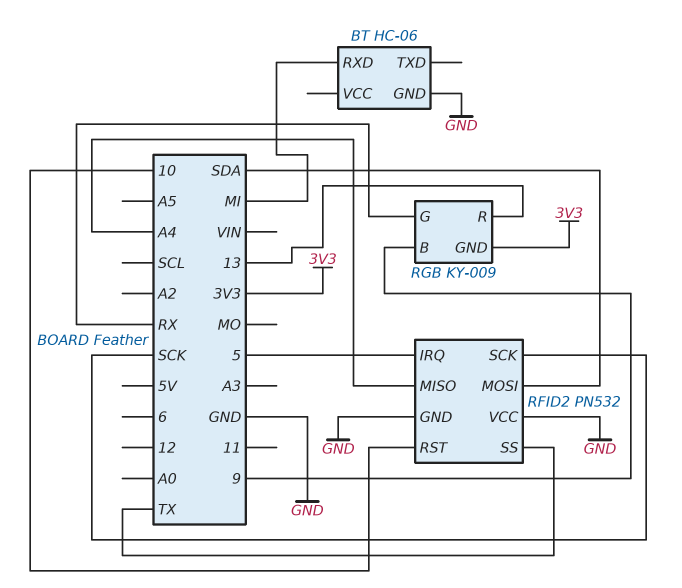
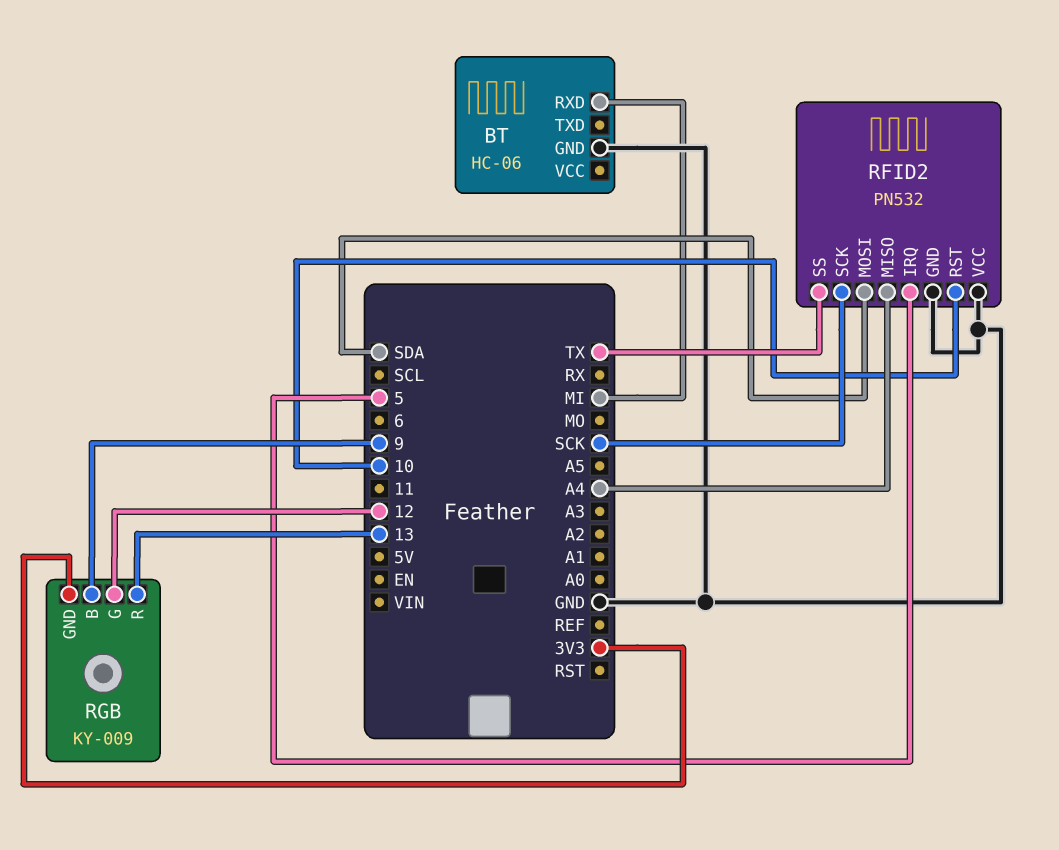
RGB pin G: RX -> 12

